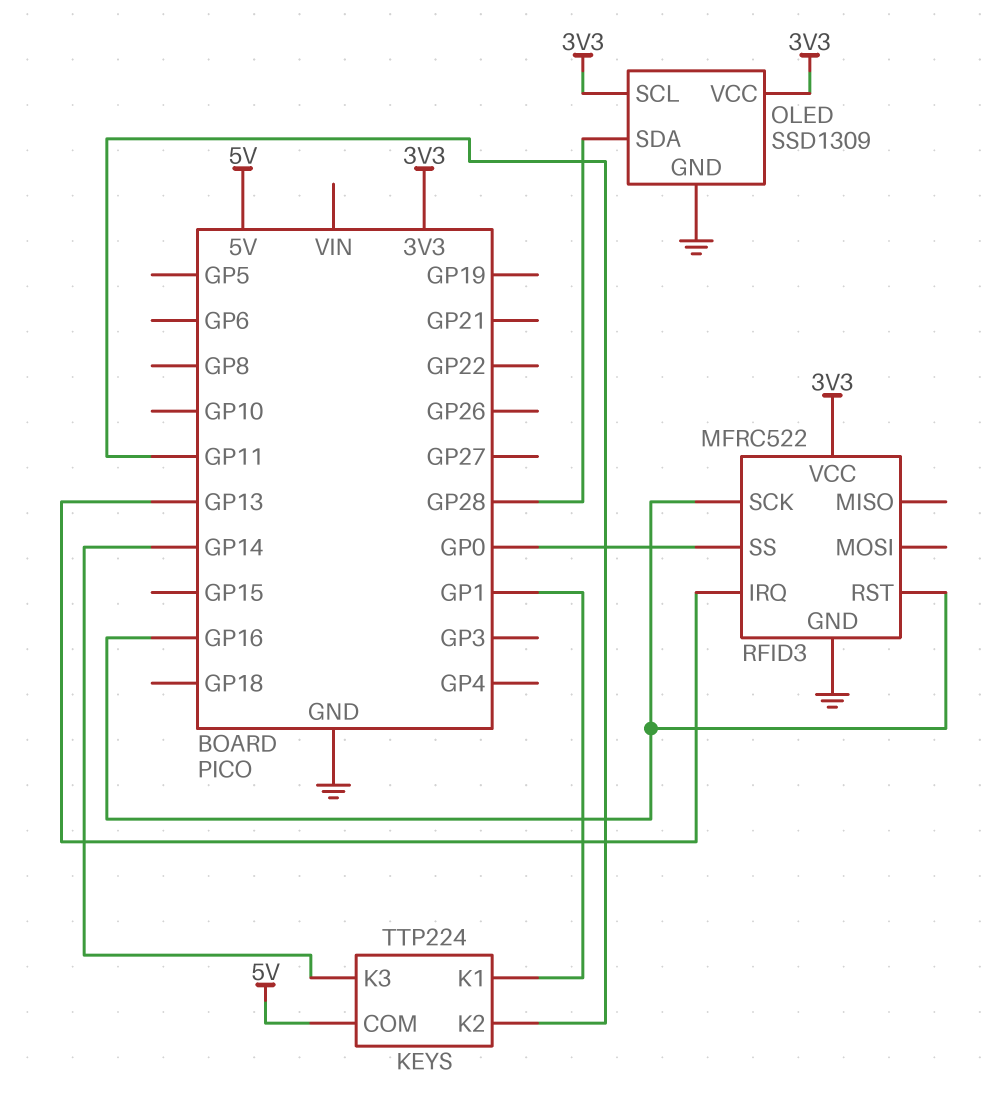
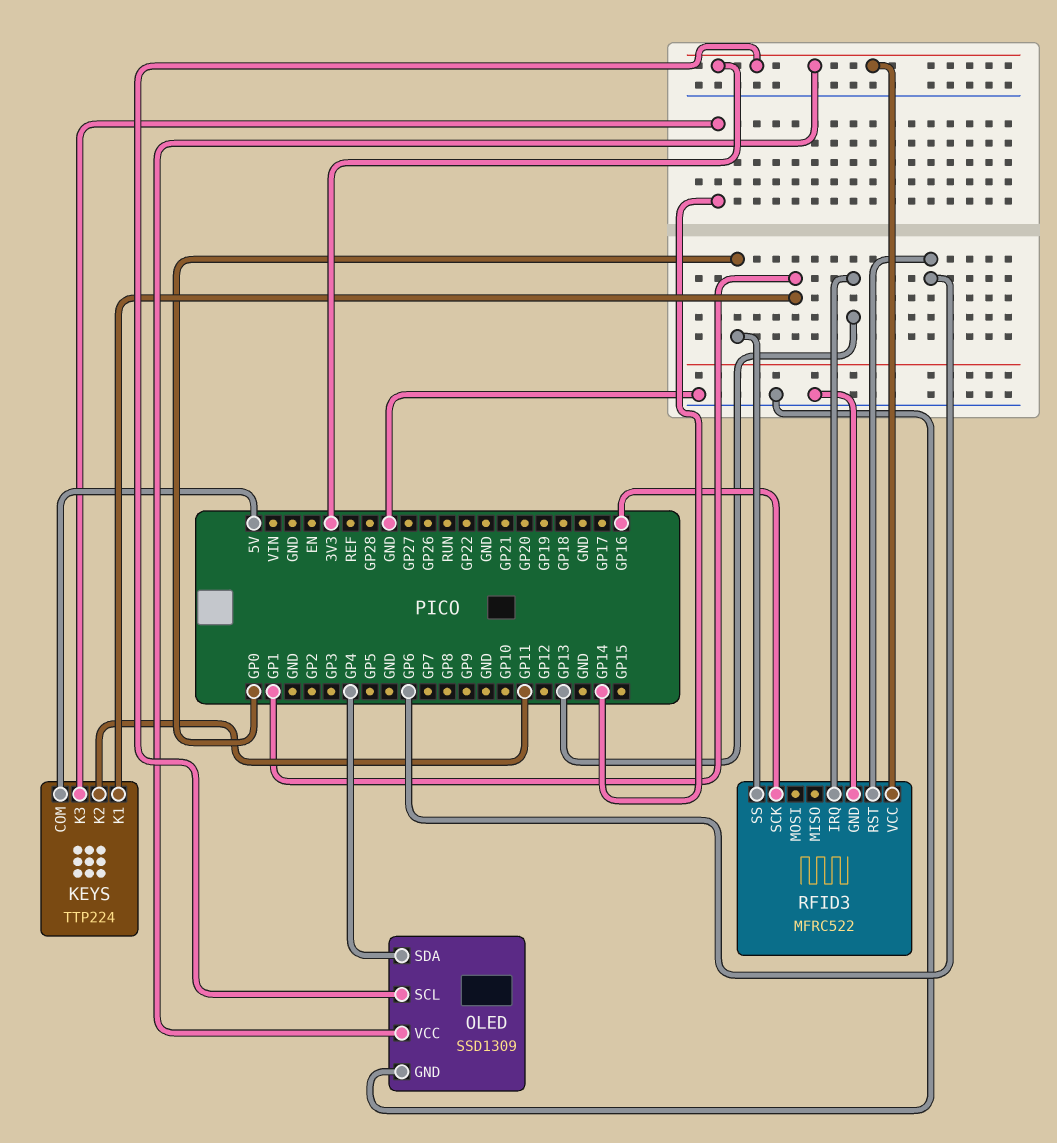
OLED pin SDA: GP28 -> GP4
RFID3 pin RST: GP16 -> GP6

